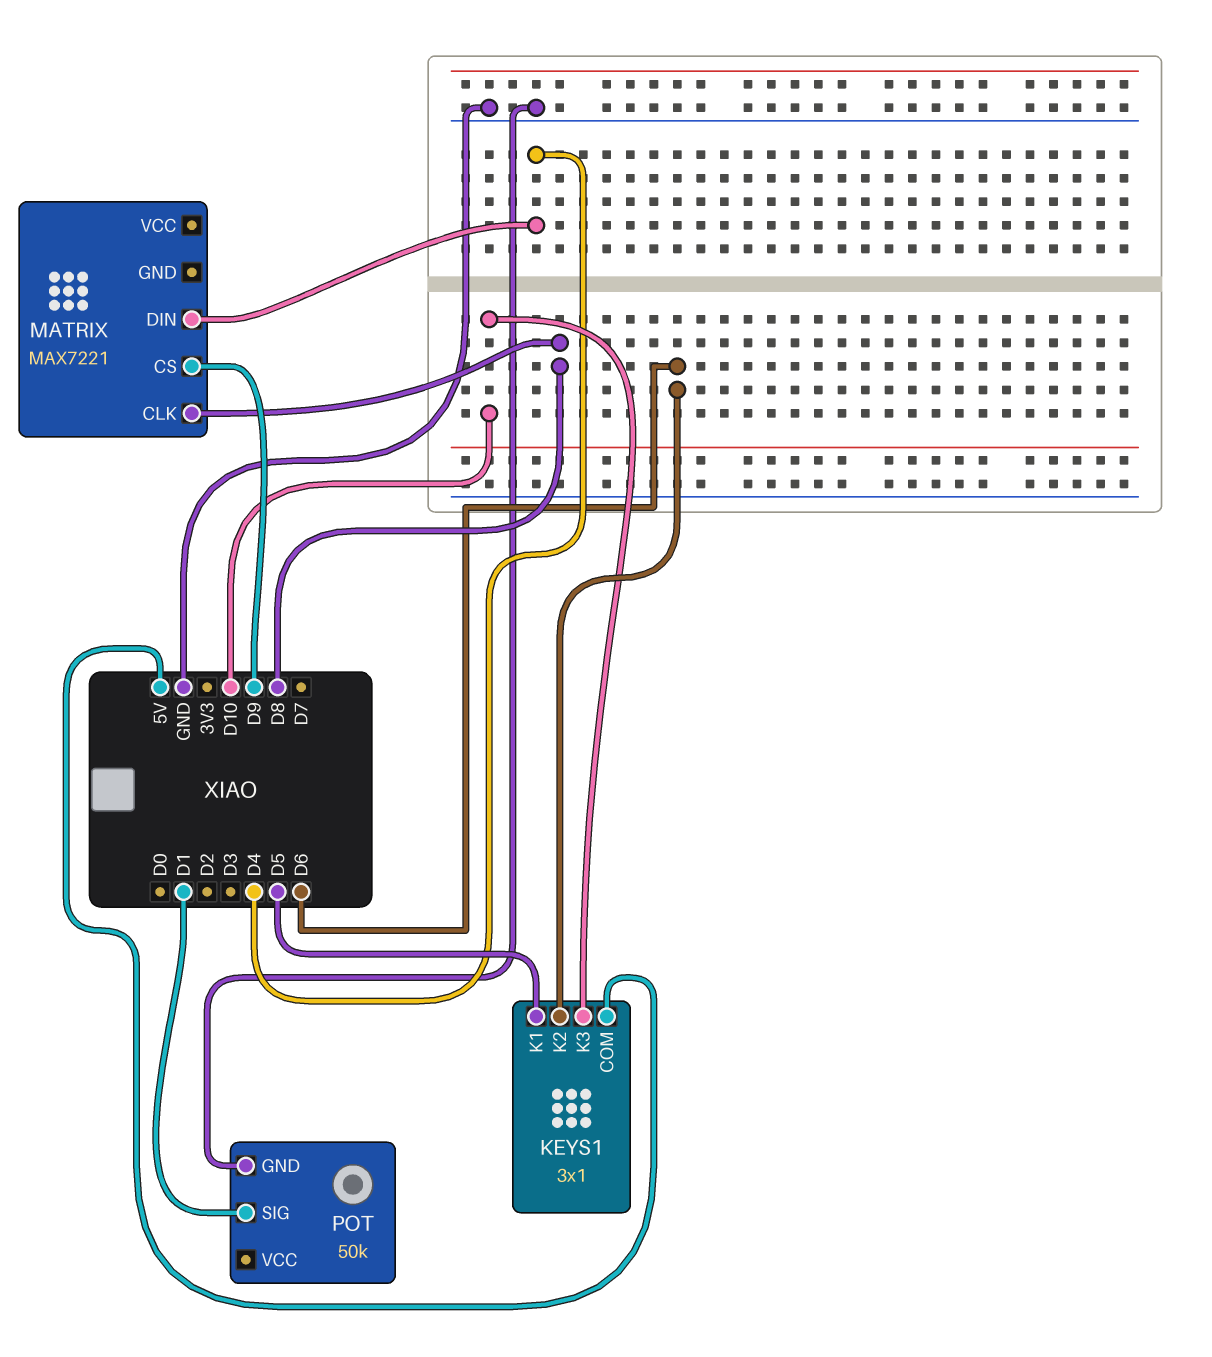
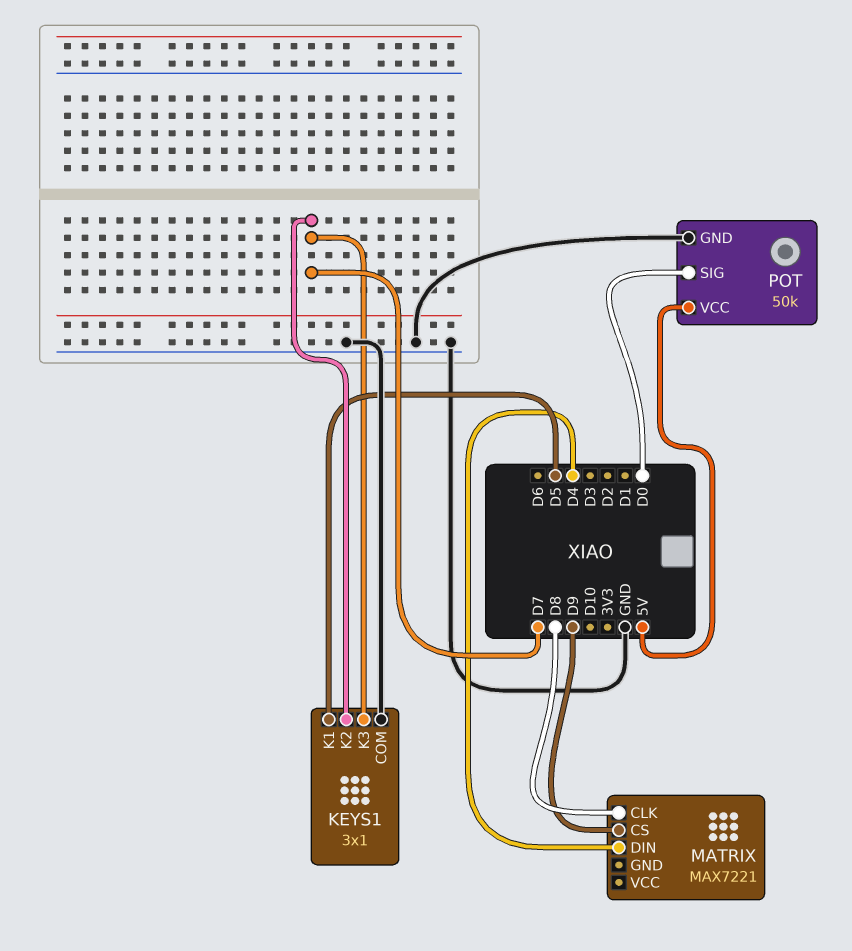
KEYS1 pin COM: 5V -> GND
KEYS1 pin K2: D6 -> D7
KEYS1 pin K3: D10 -> D7
POT pin SIG: D1 -> D0
POT pin VCC: none -> 5V

